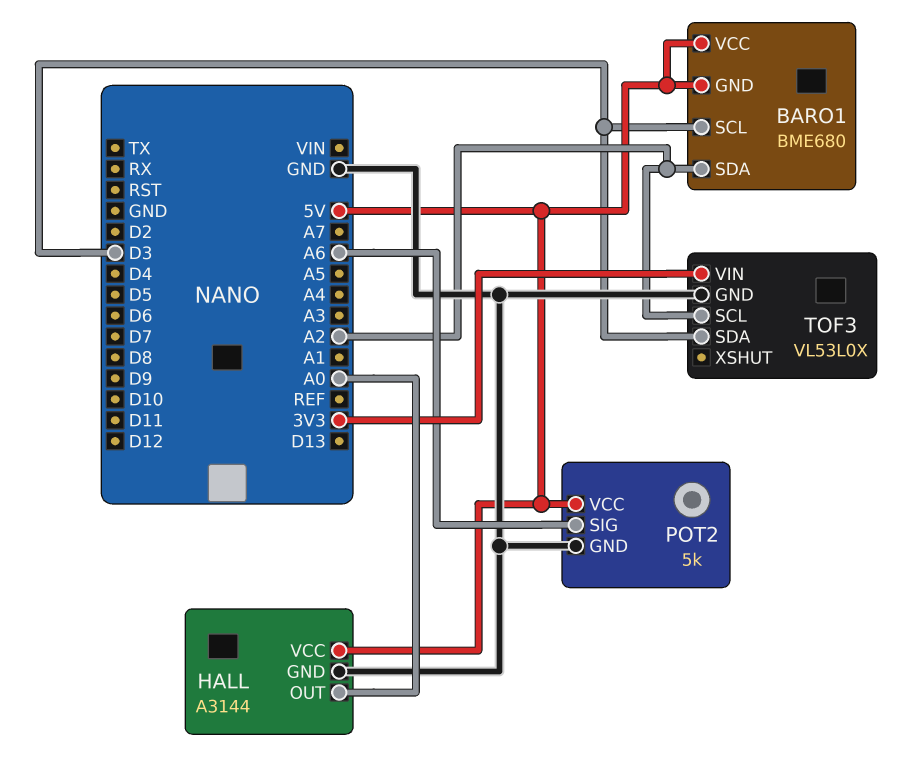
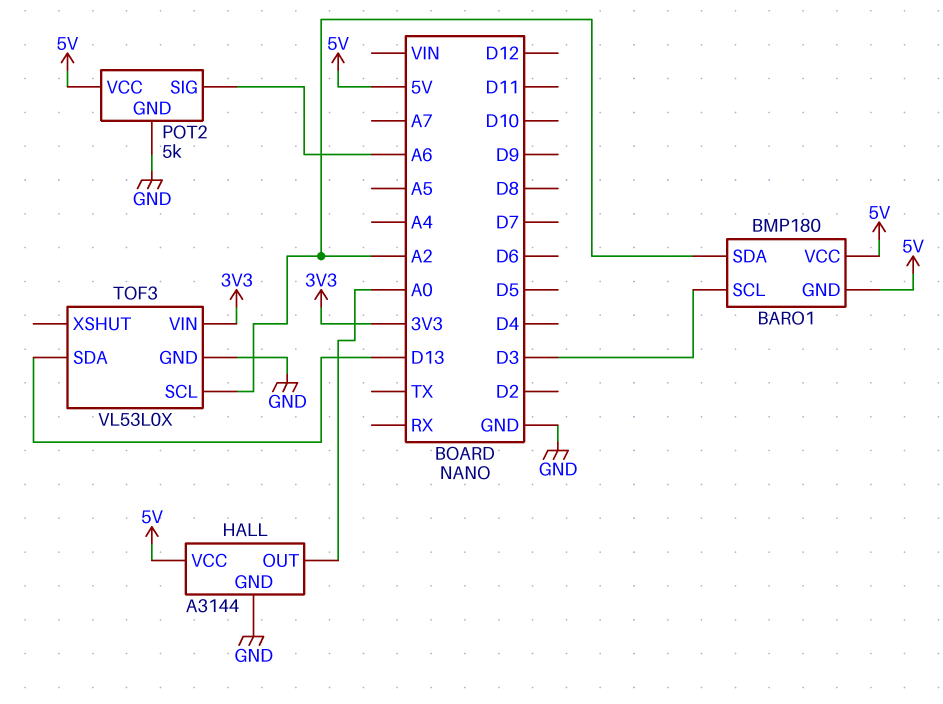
BARO1: BME680 -> BMP180
TOF3 pin SDA: D3 -> D13

